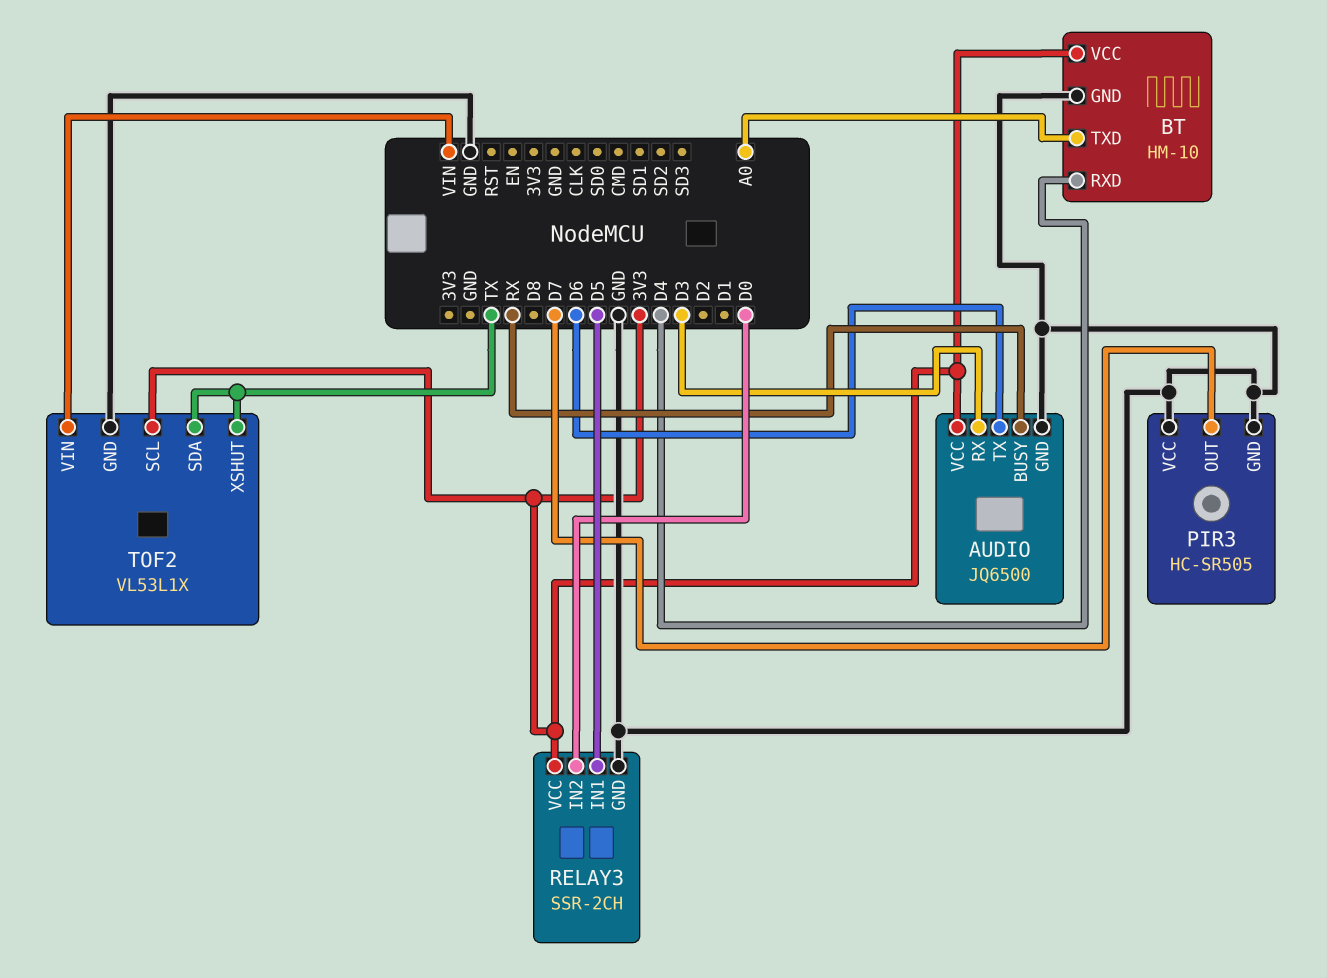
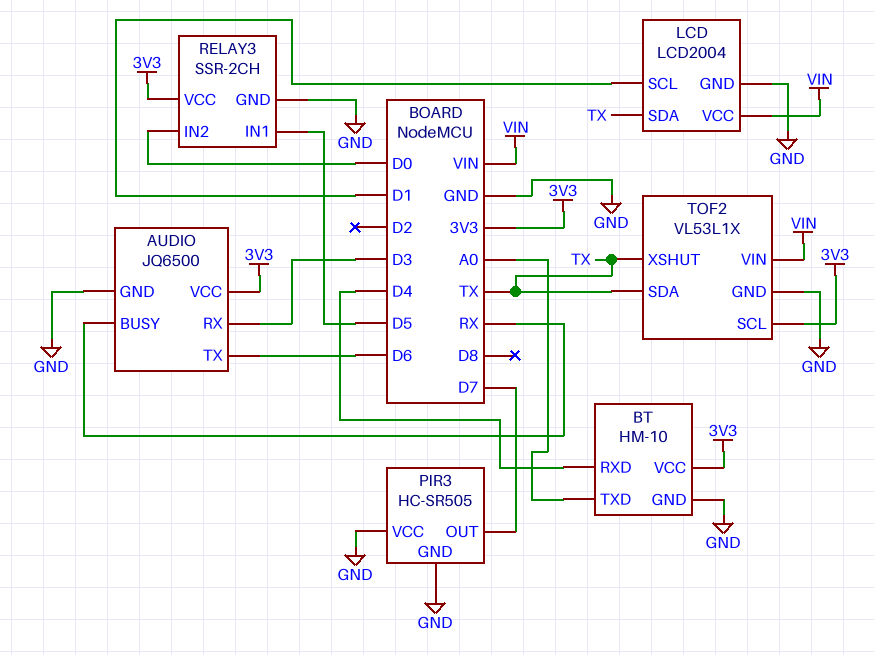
LCD: none -> LCD2004
LCD pin GND: none -> GND
LCD pin SCL: none -> D1
LCD pin SDA: none -> TX
LCD pin VCC: none -> VIN

